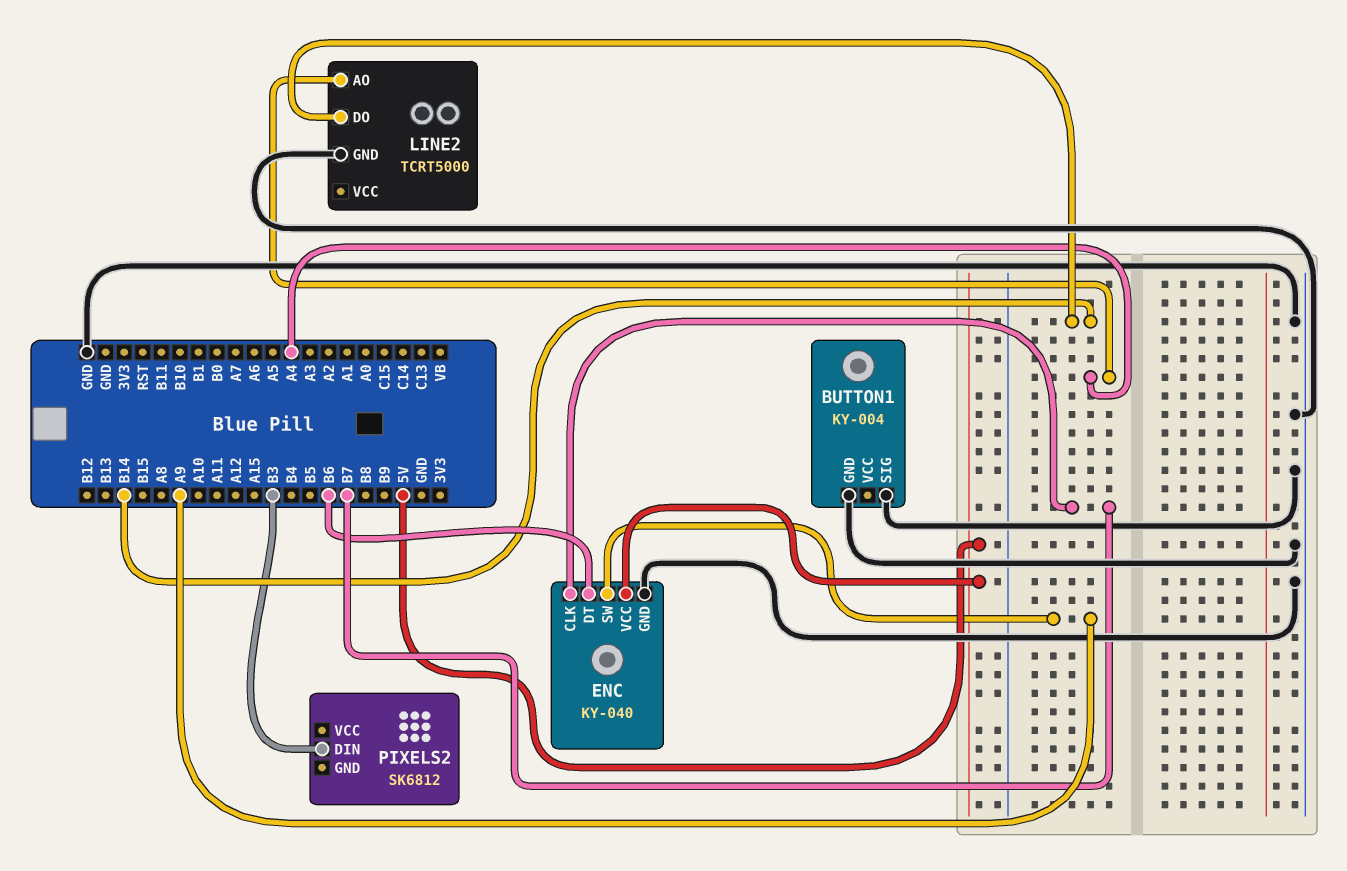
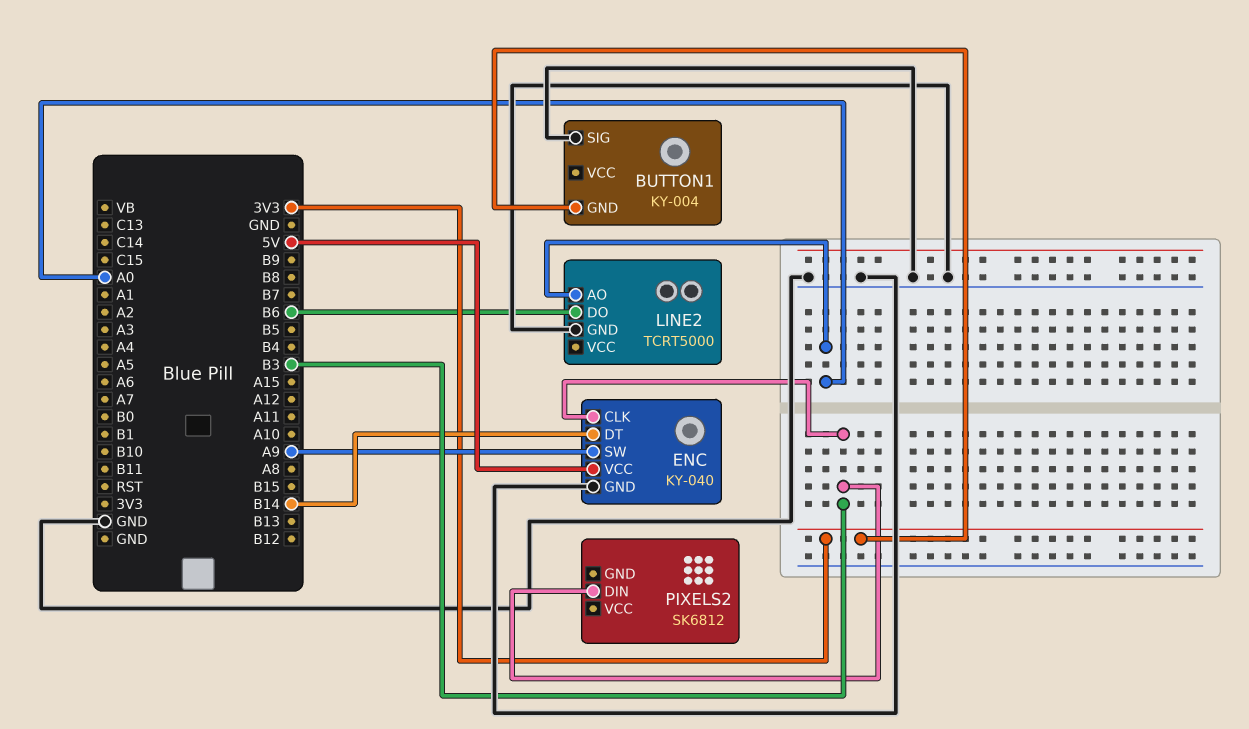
BUTTON1 pin GND: GND -> 3V3
ENC pin CLK: B7 -> B3
ENC pin DT: B6 -> B14
LINE2 pin AO: A4 -> A0
LINE2 pin DO: B14 -> B6

